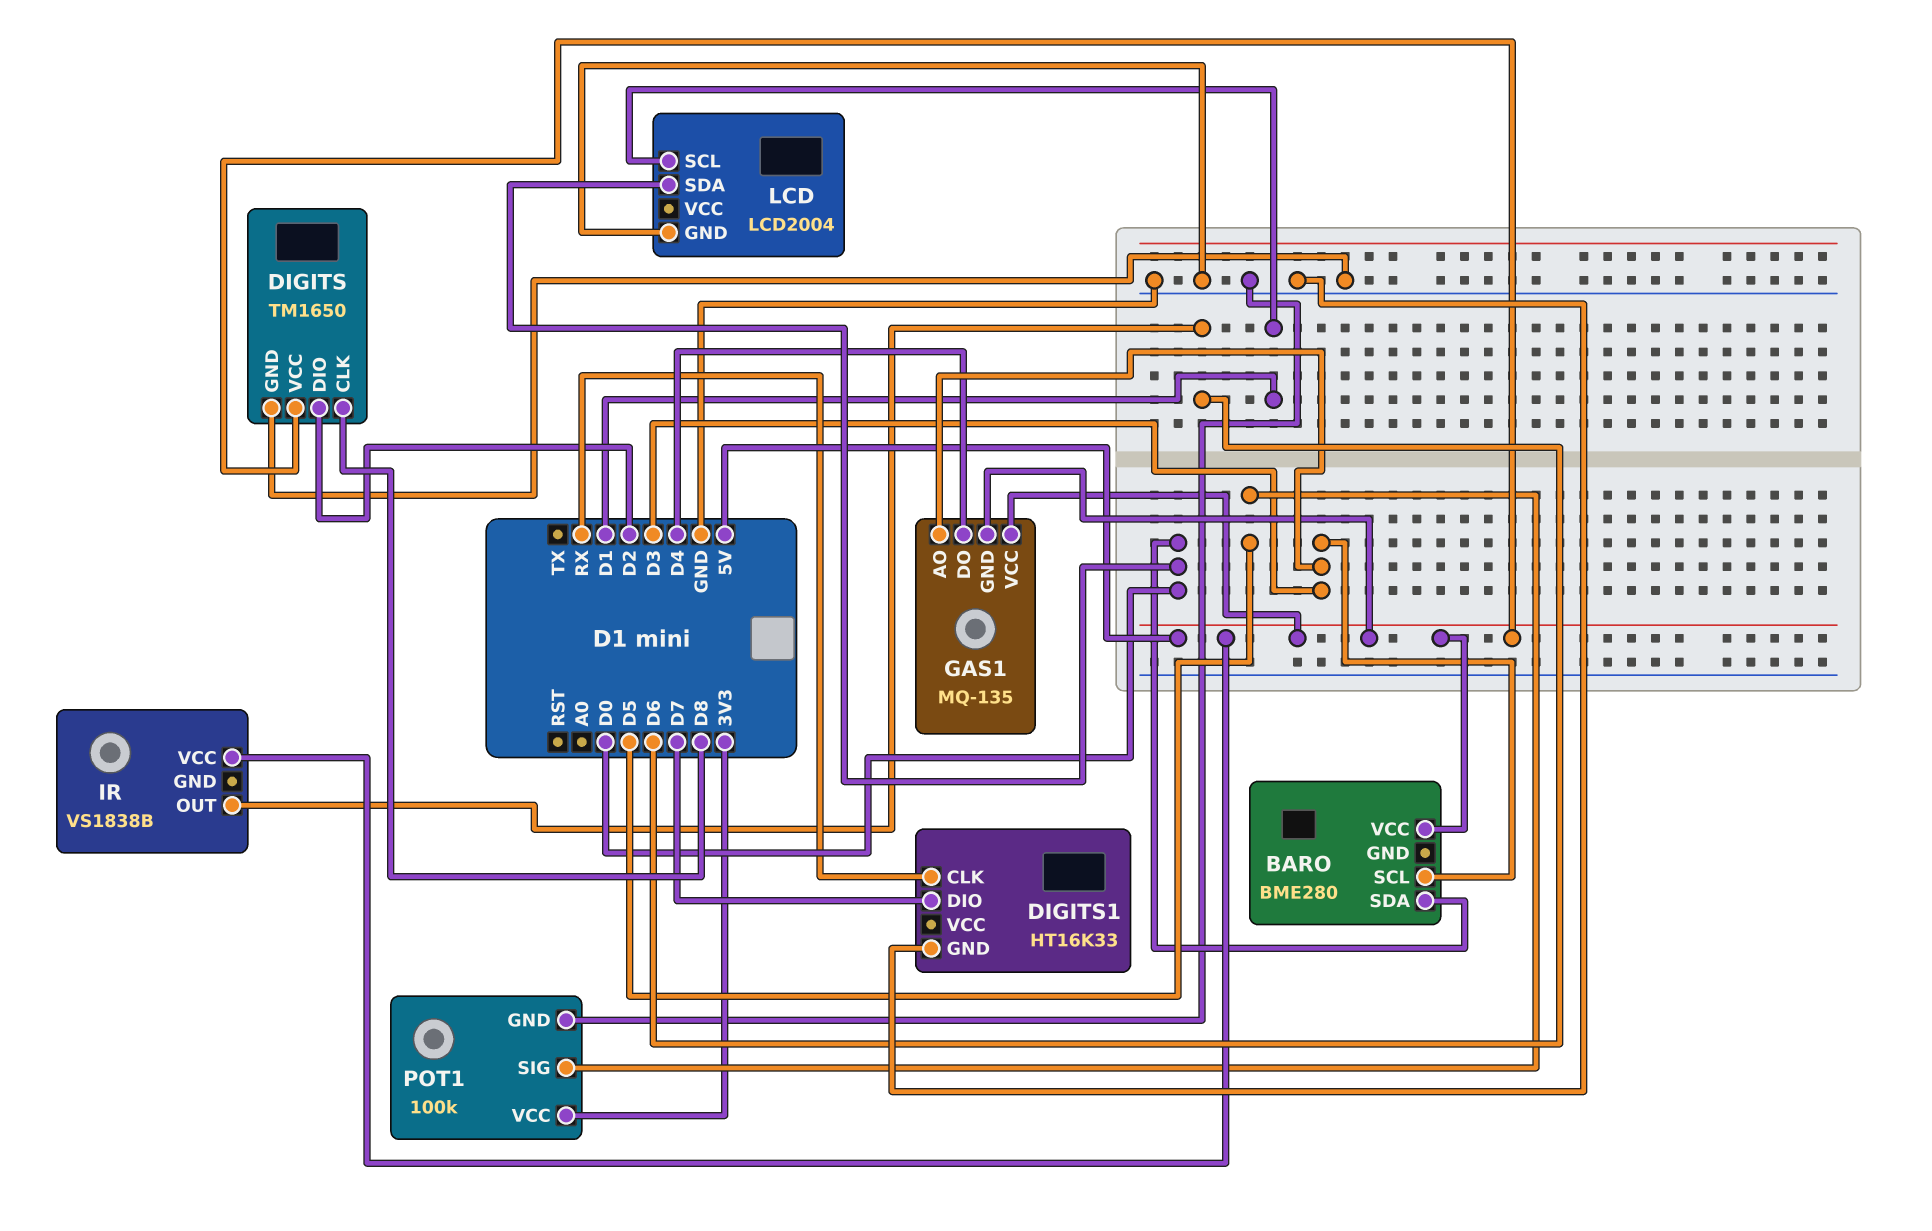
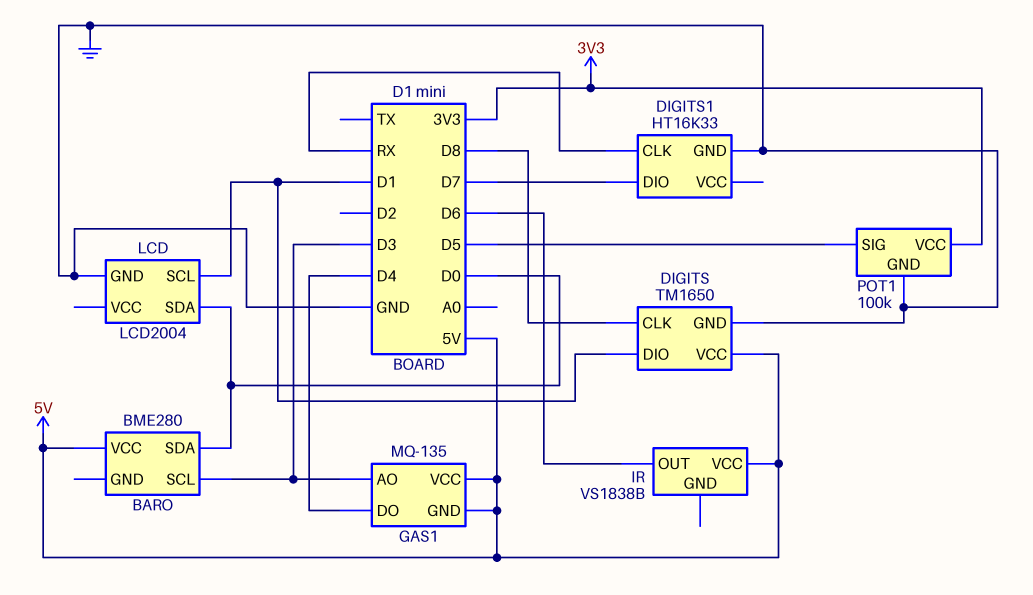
DIGITS pin DIO: D2 -> D1

